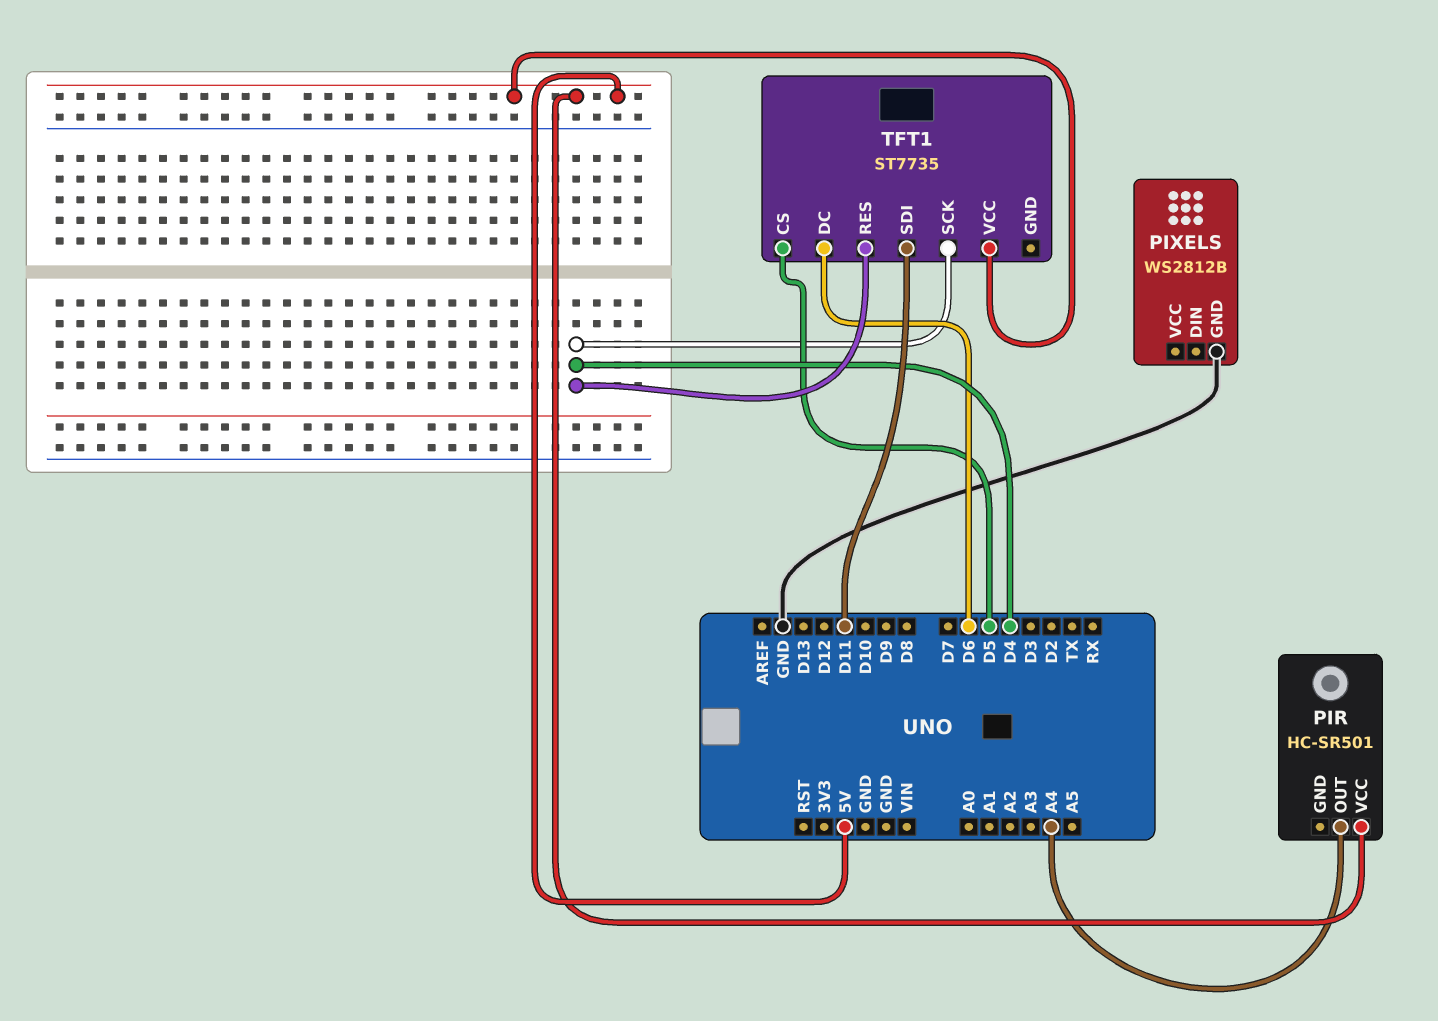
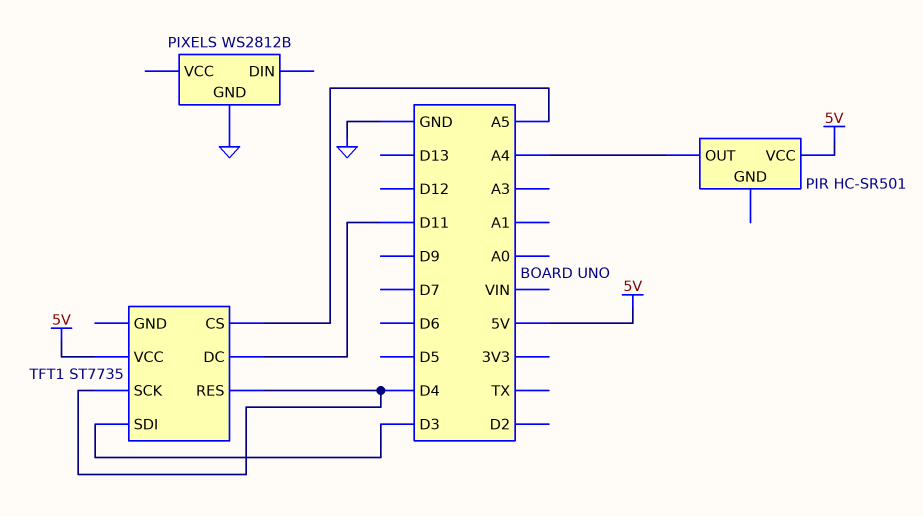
TFT1 pin CS: D5 -> A5
TFT1 pin DC: D6 -> D11
TFT1 pin SDI: D11 -> D3

